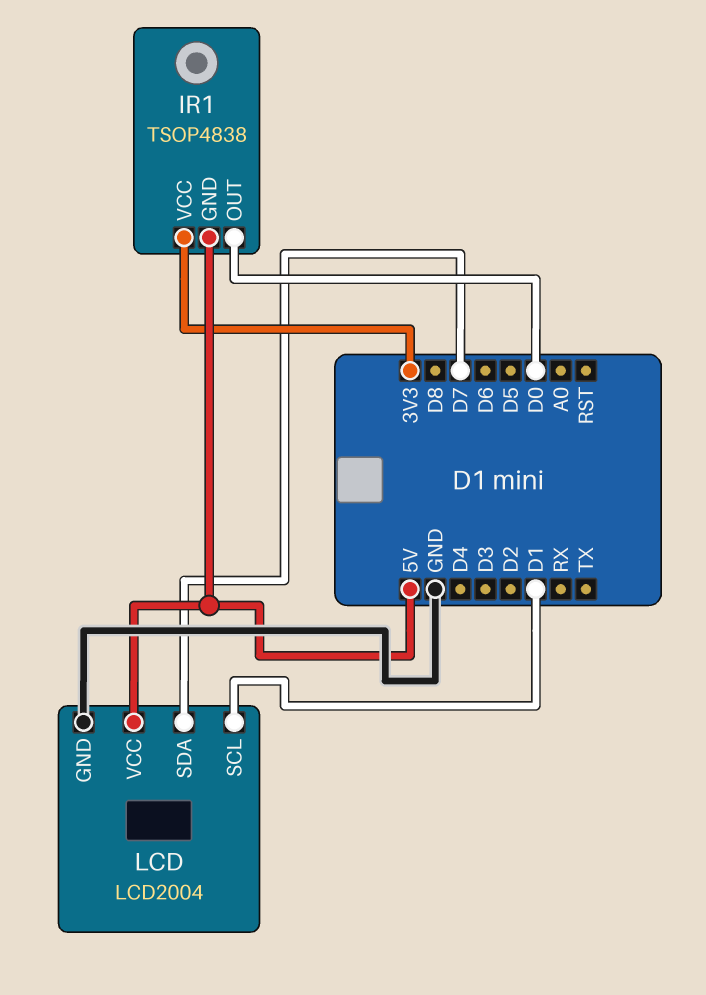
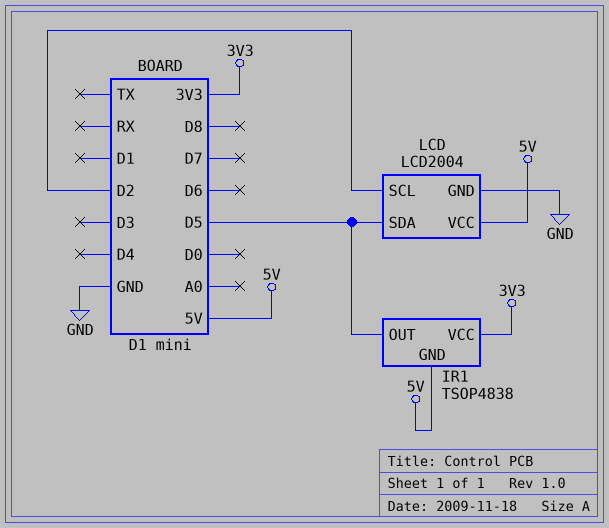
IR1 pin OUT: D0 -> D5
LCD pin SCL: D1 -> D2
LCD pin SDA: D7 -> D5

